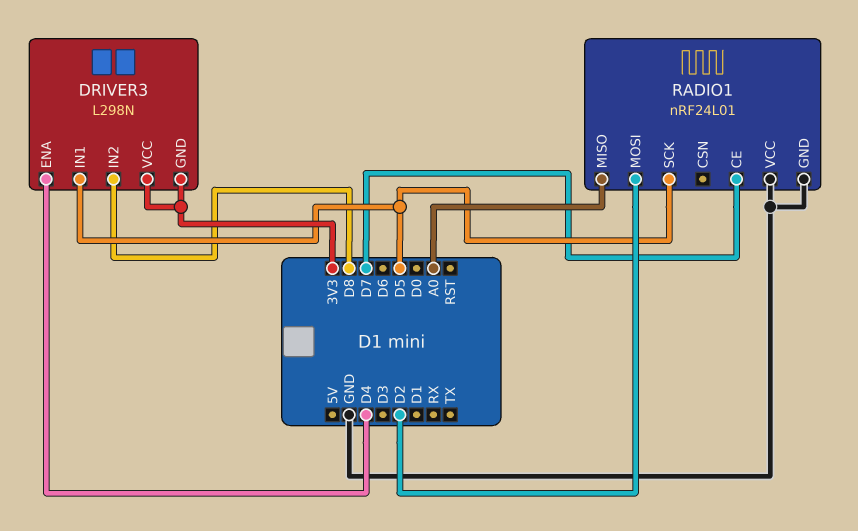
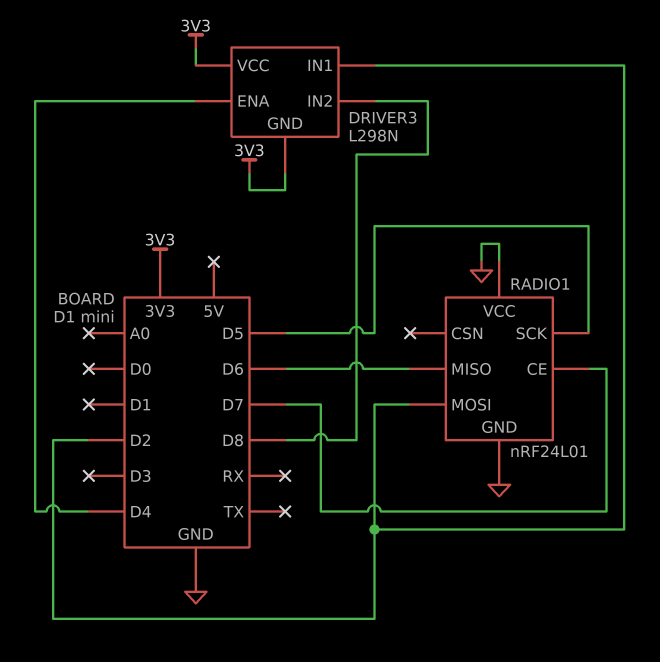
DRIVER3 pin IN1: D5 -> D2
RADIO1 pin MISO: A0 -> D6

